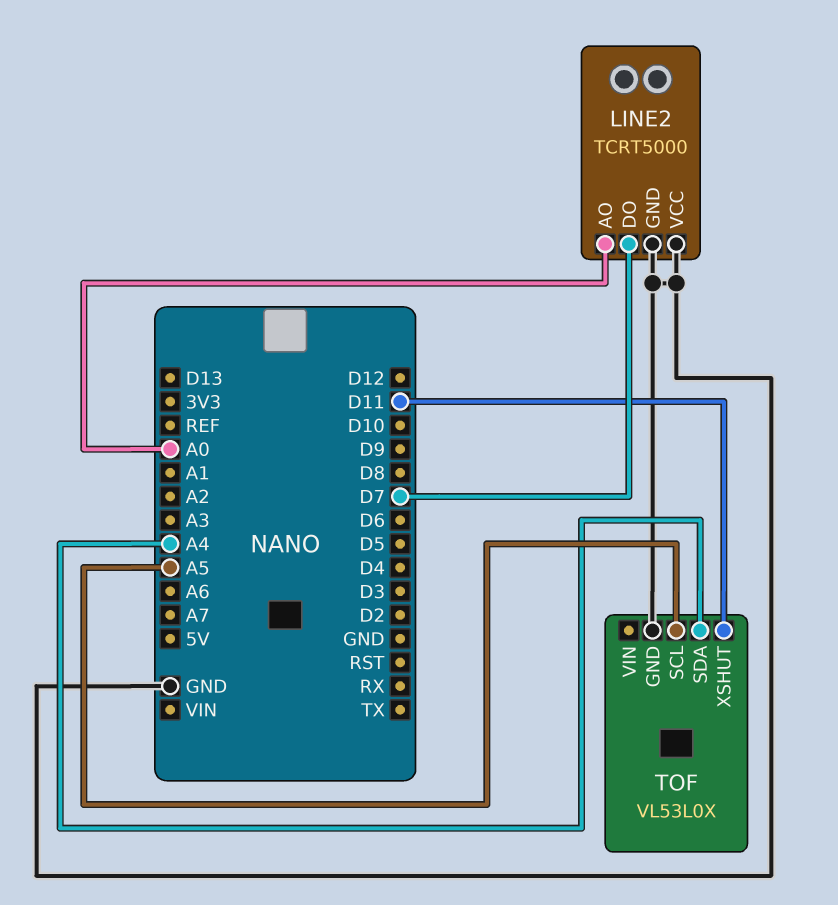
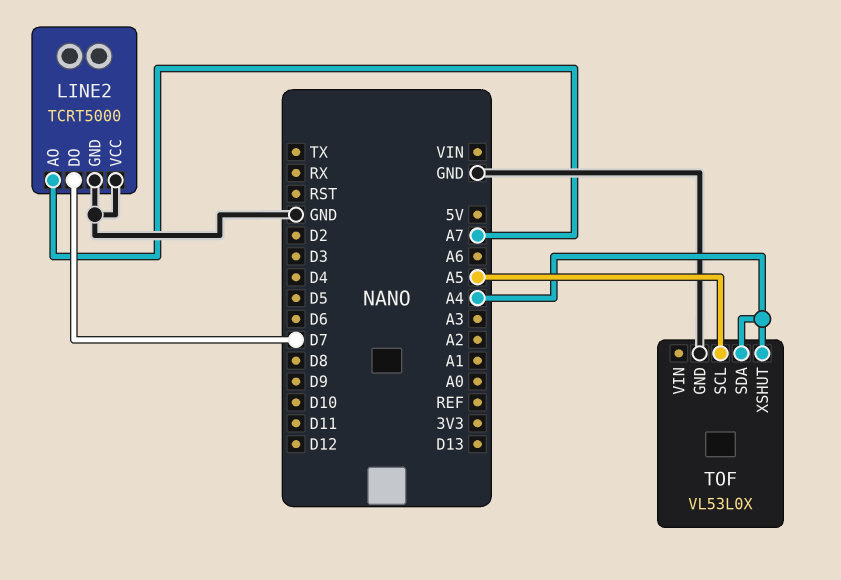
LINE2 pin AO: A0 -> A7
TOF pin XSHUT: D11 -> A4

